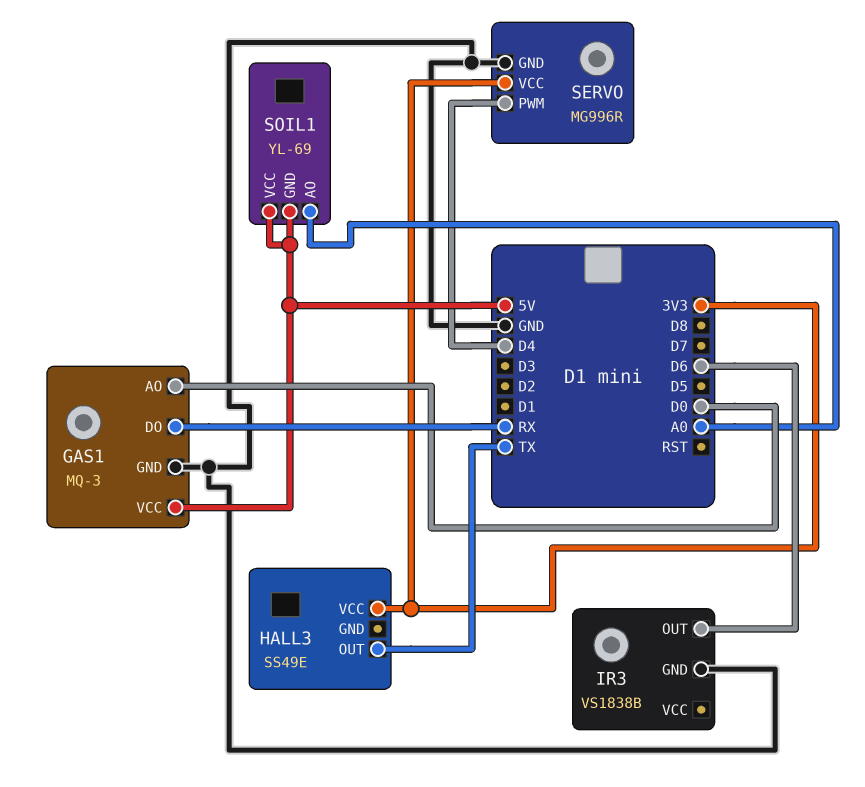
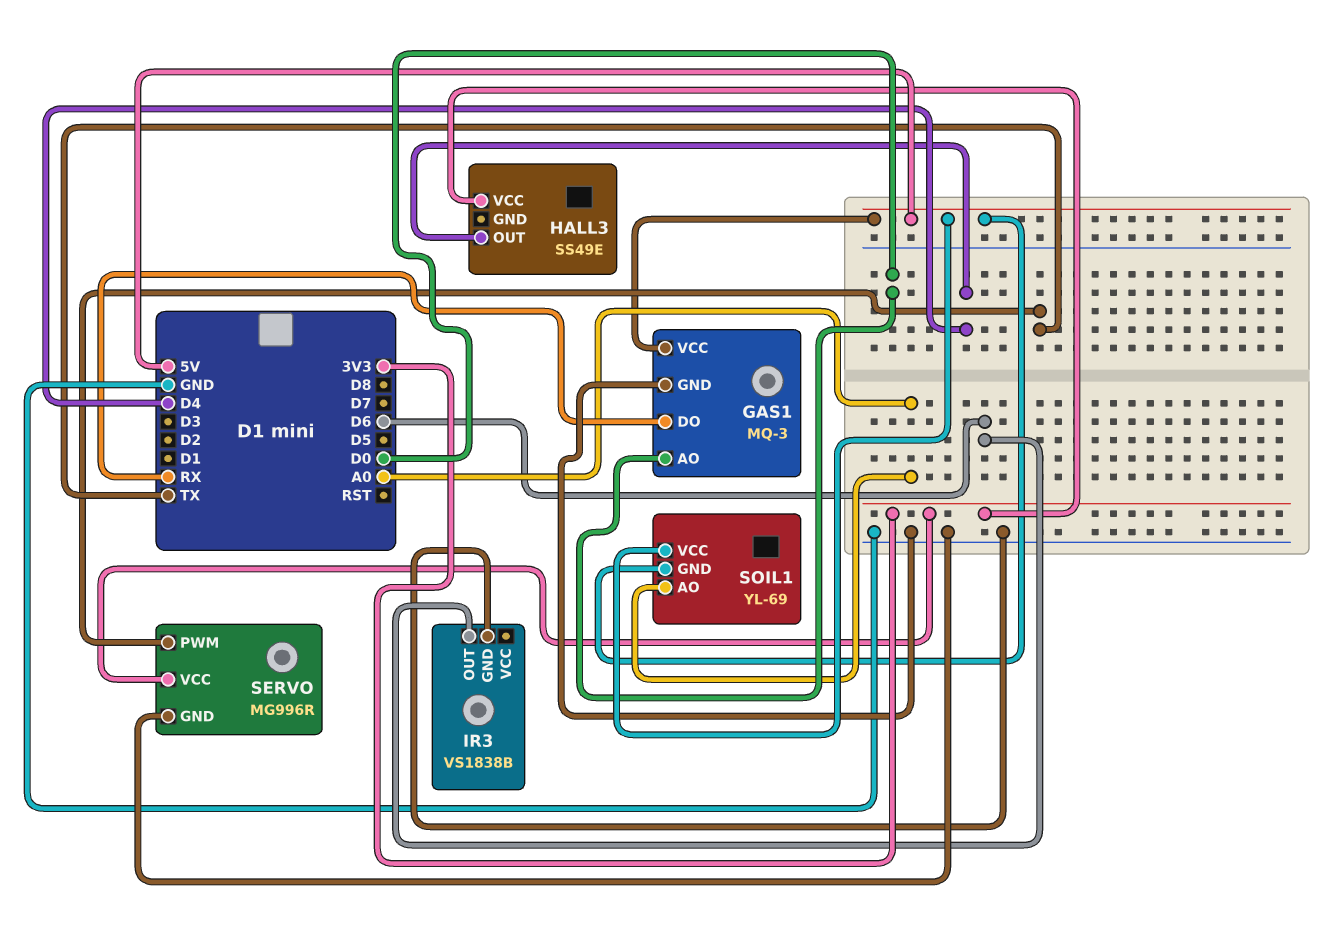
HALL3 pin OUT: TX -> D4
SERVO pin PWM: D4 -> TX

